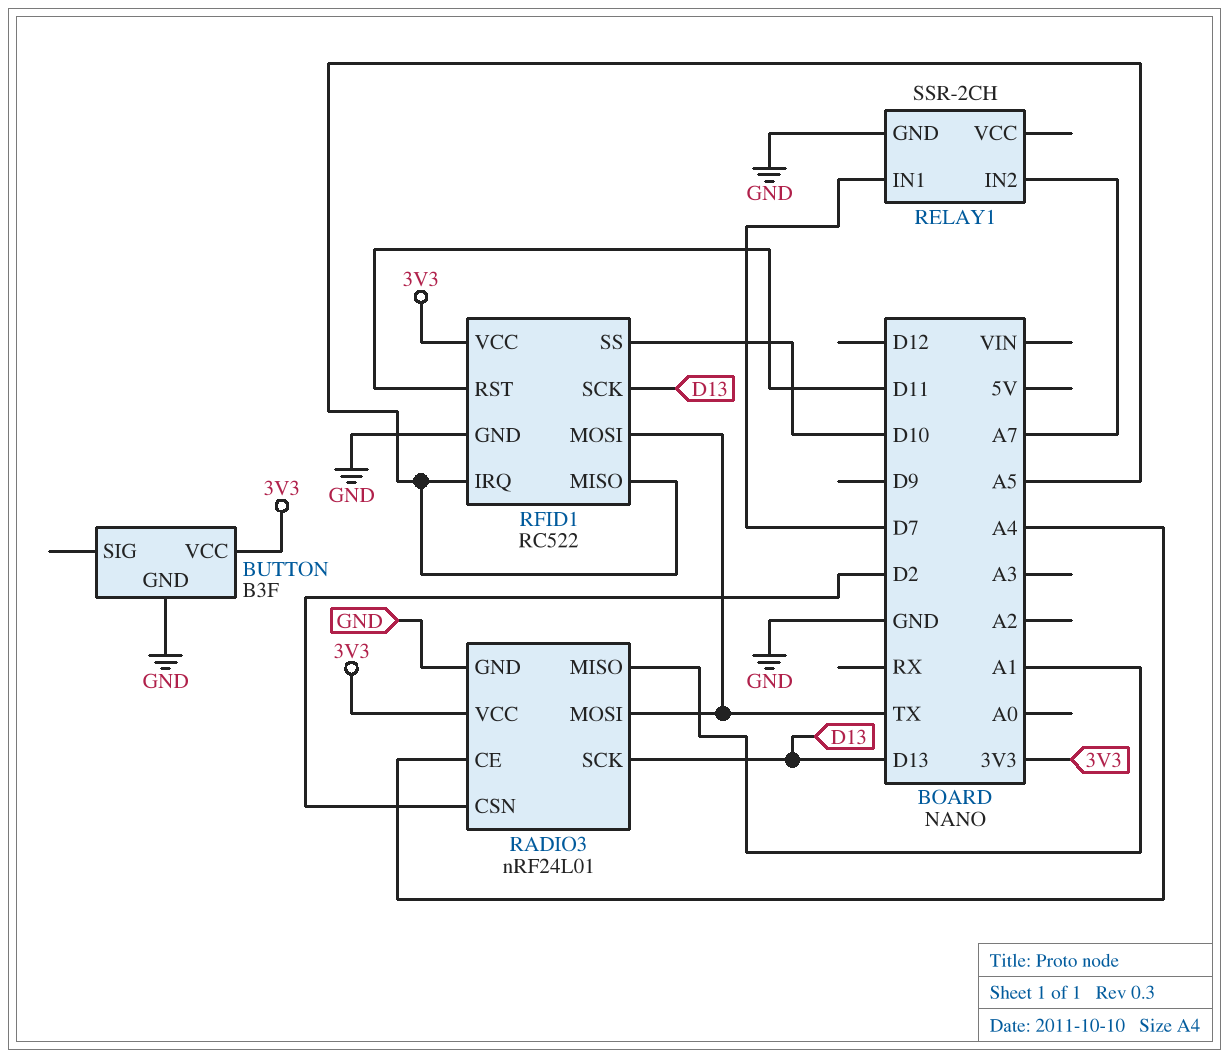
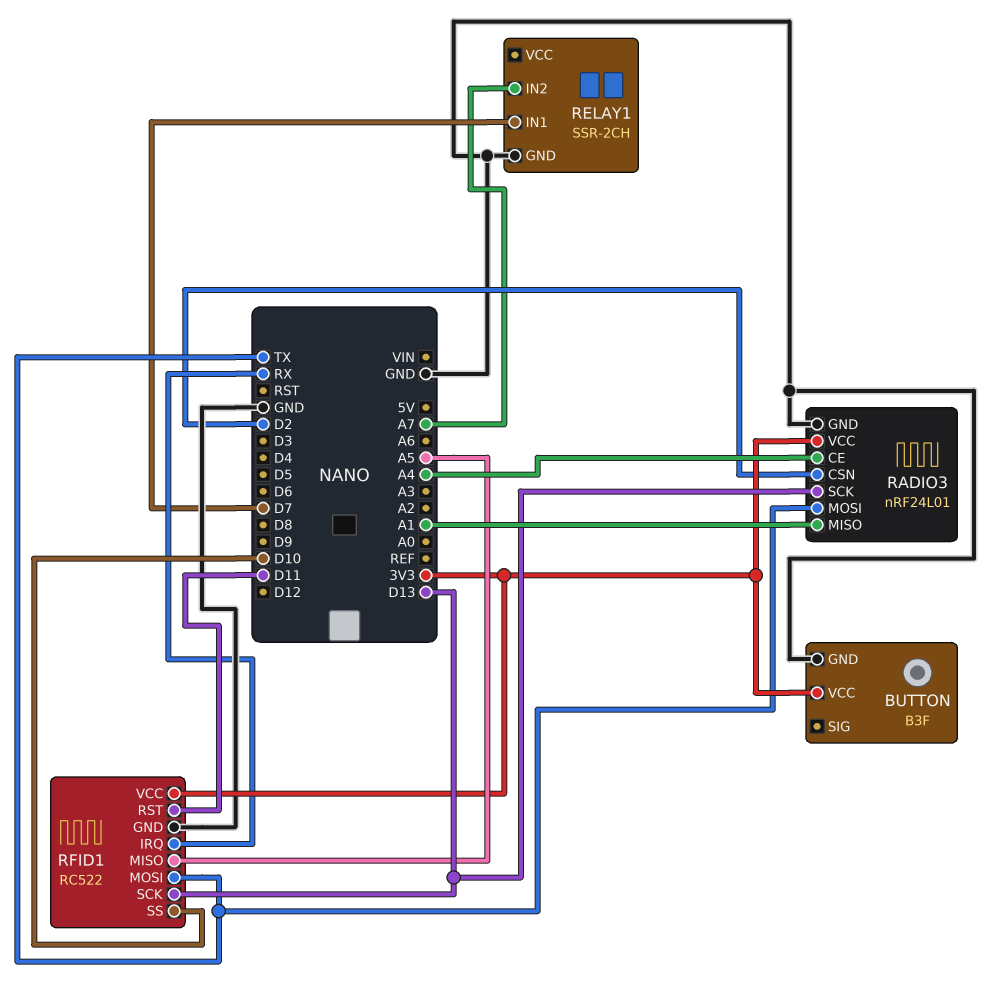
RFID1 pin IRQ: A5 -> RX

